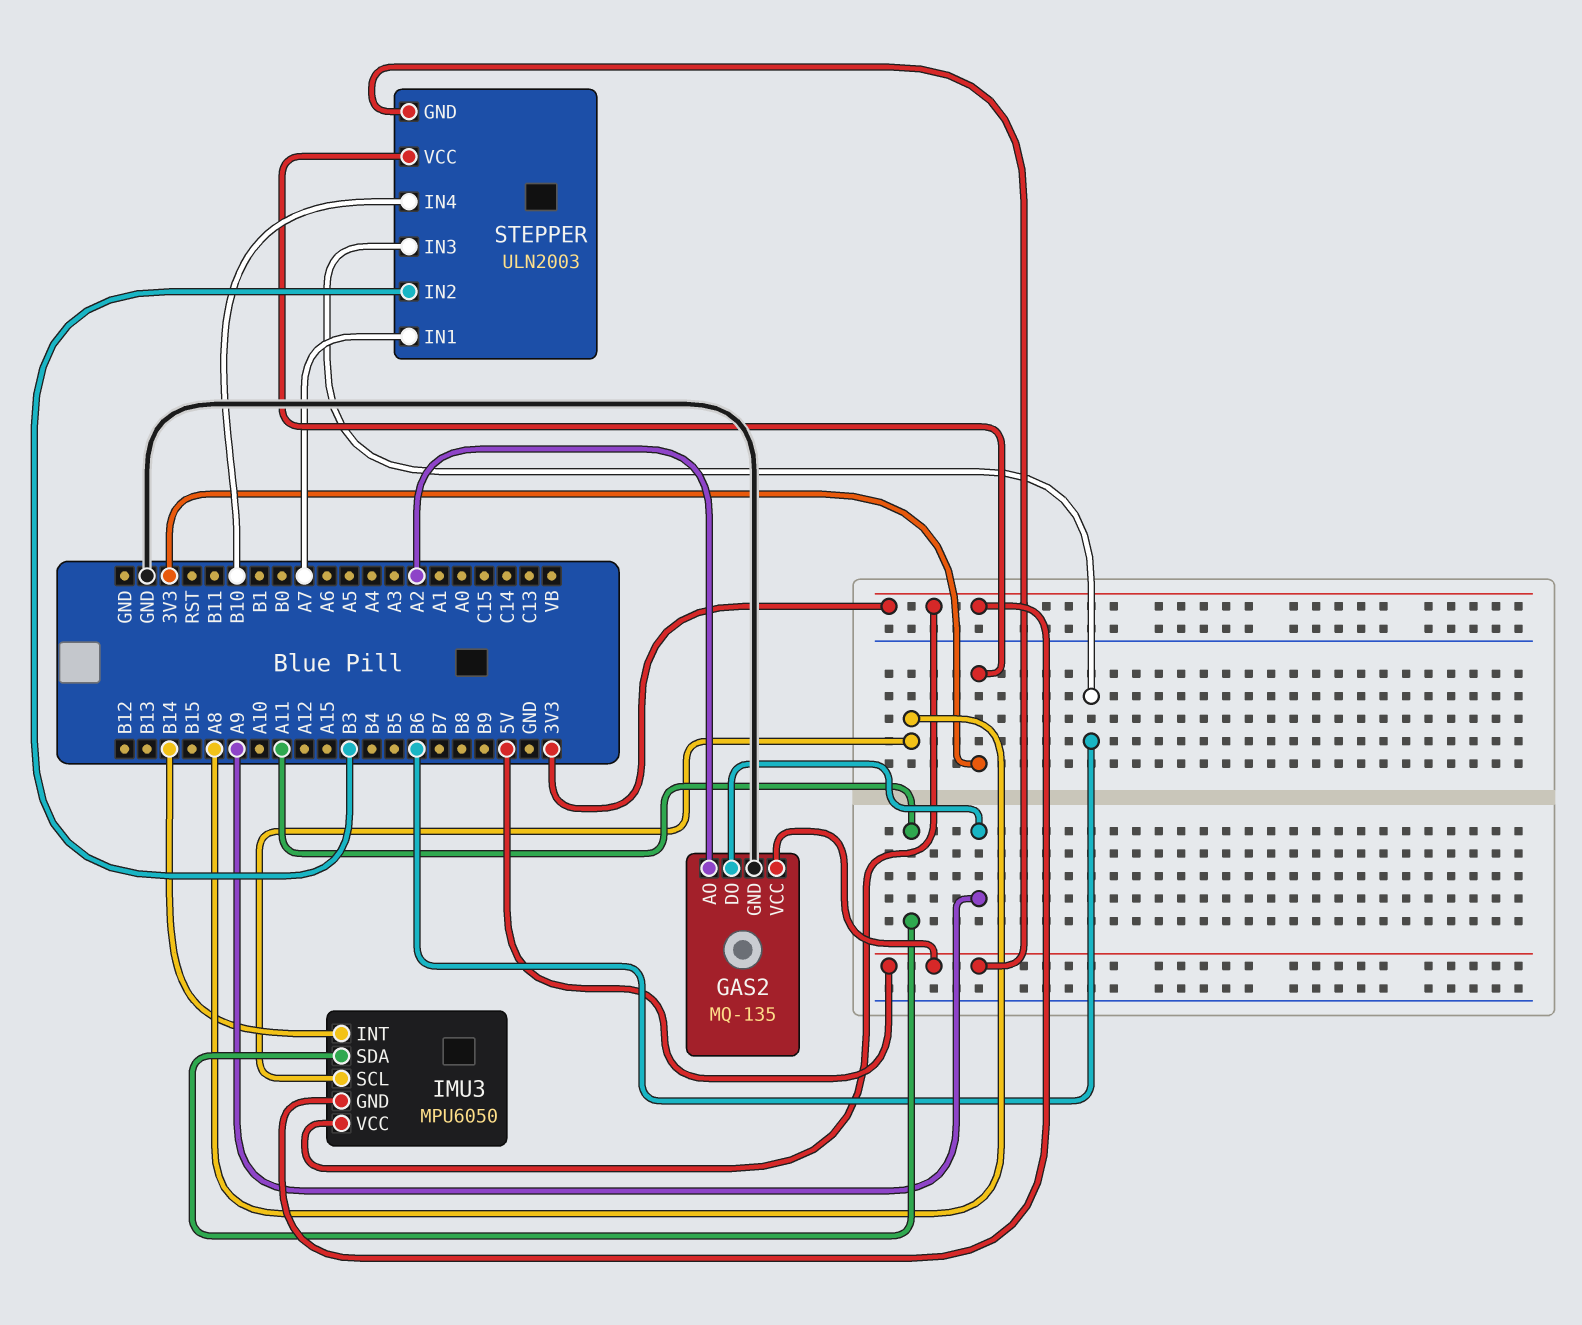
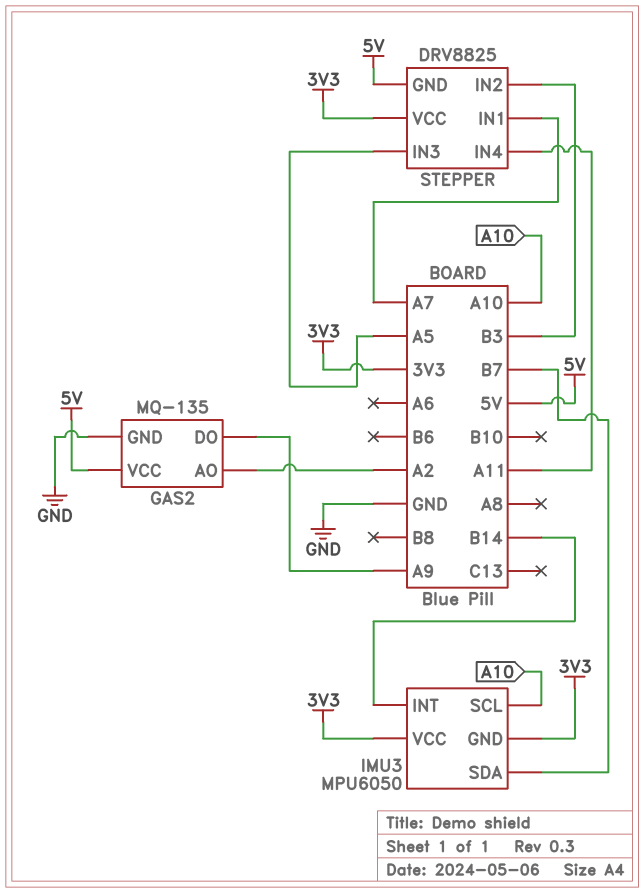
IMU3 pin SCL: A8 -> A10
IMU3 pin SDA: A11 -> B7
STEPPER: ULN2003 -> DRV8825
STEPPER pin IN3: B6 -> A5
STEPPER pin IN4: B10 -> A11

